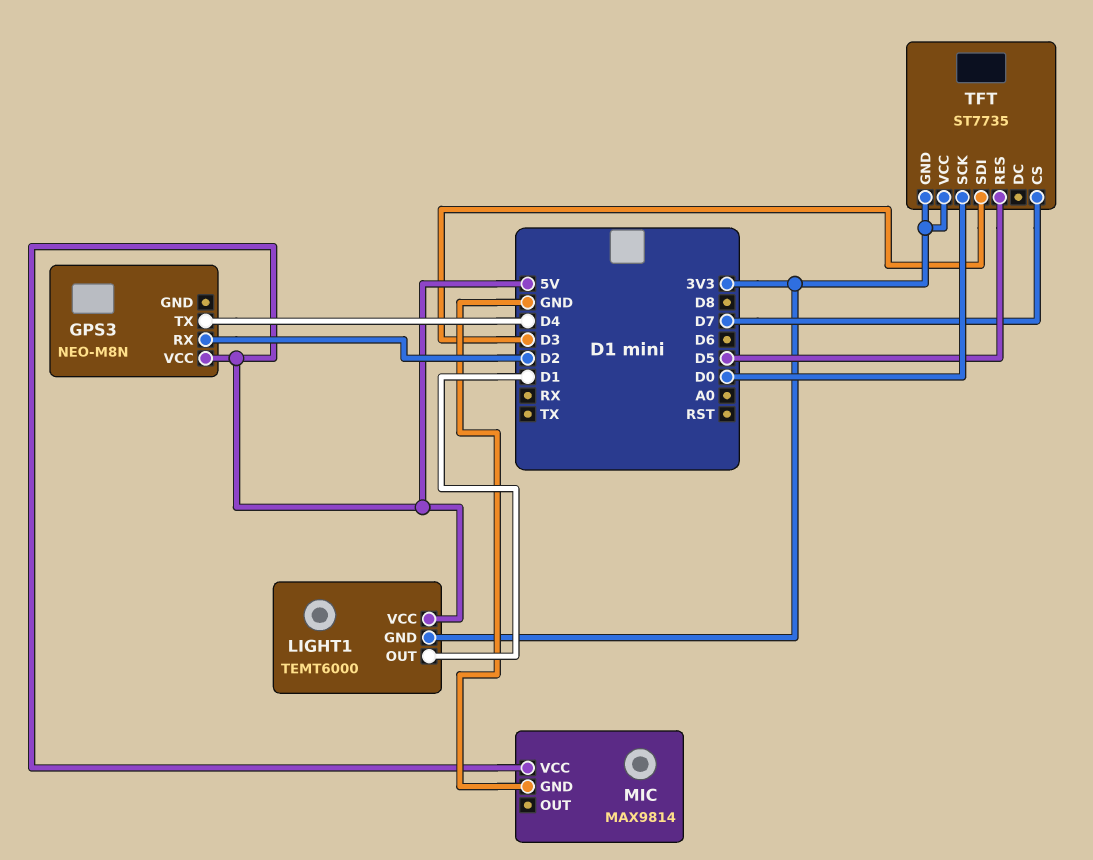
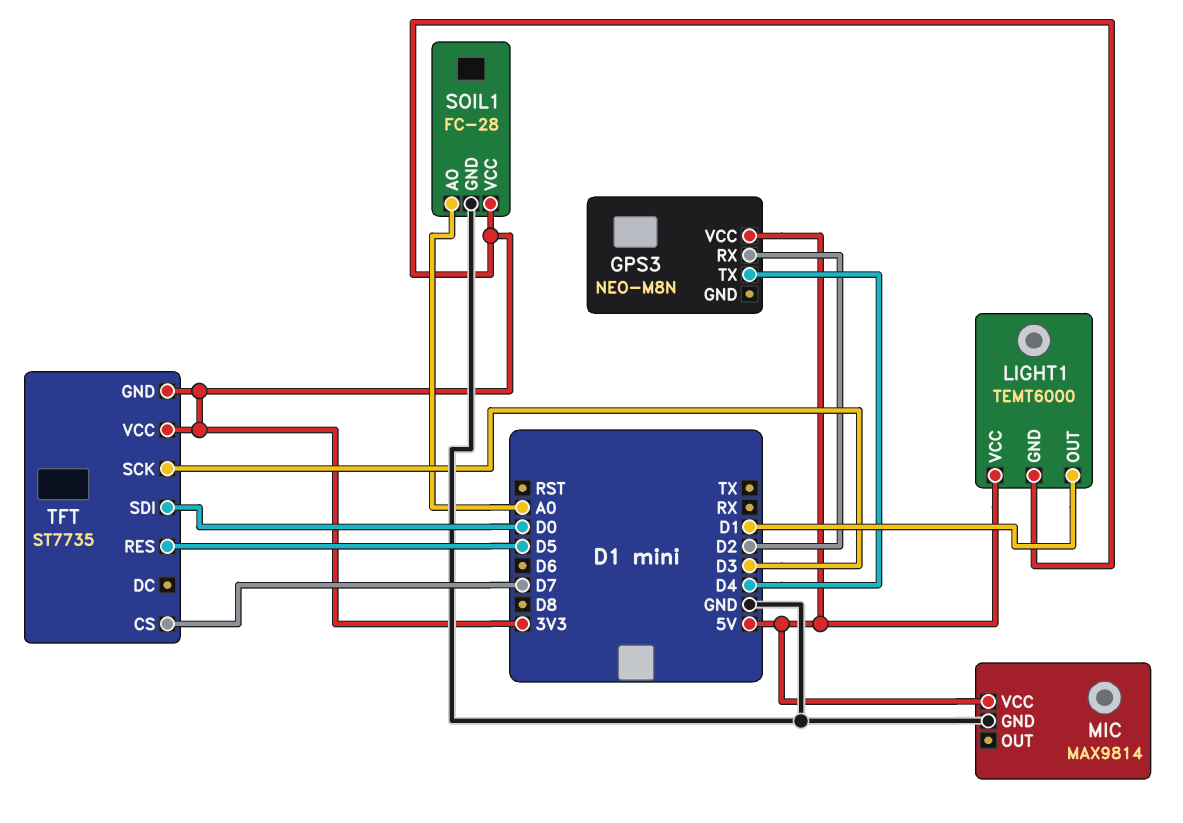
SOIL1: none -> FC-28
SOIL1 pin AO: none -> A0
SOIL1 pin GND: none -> GND
SOIL1 pin VCC: none -> 3V3
TFT pin SCK: D0 -> D3
TFT pin SDI: D3 -> D0

